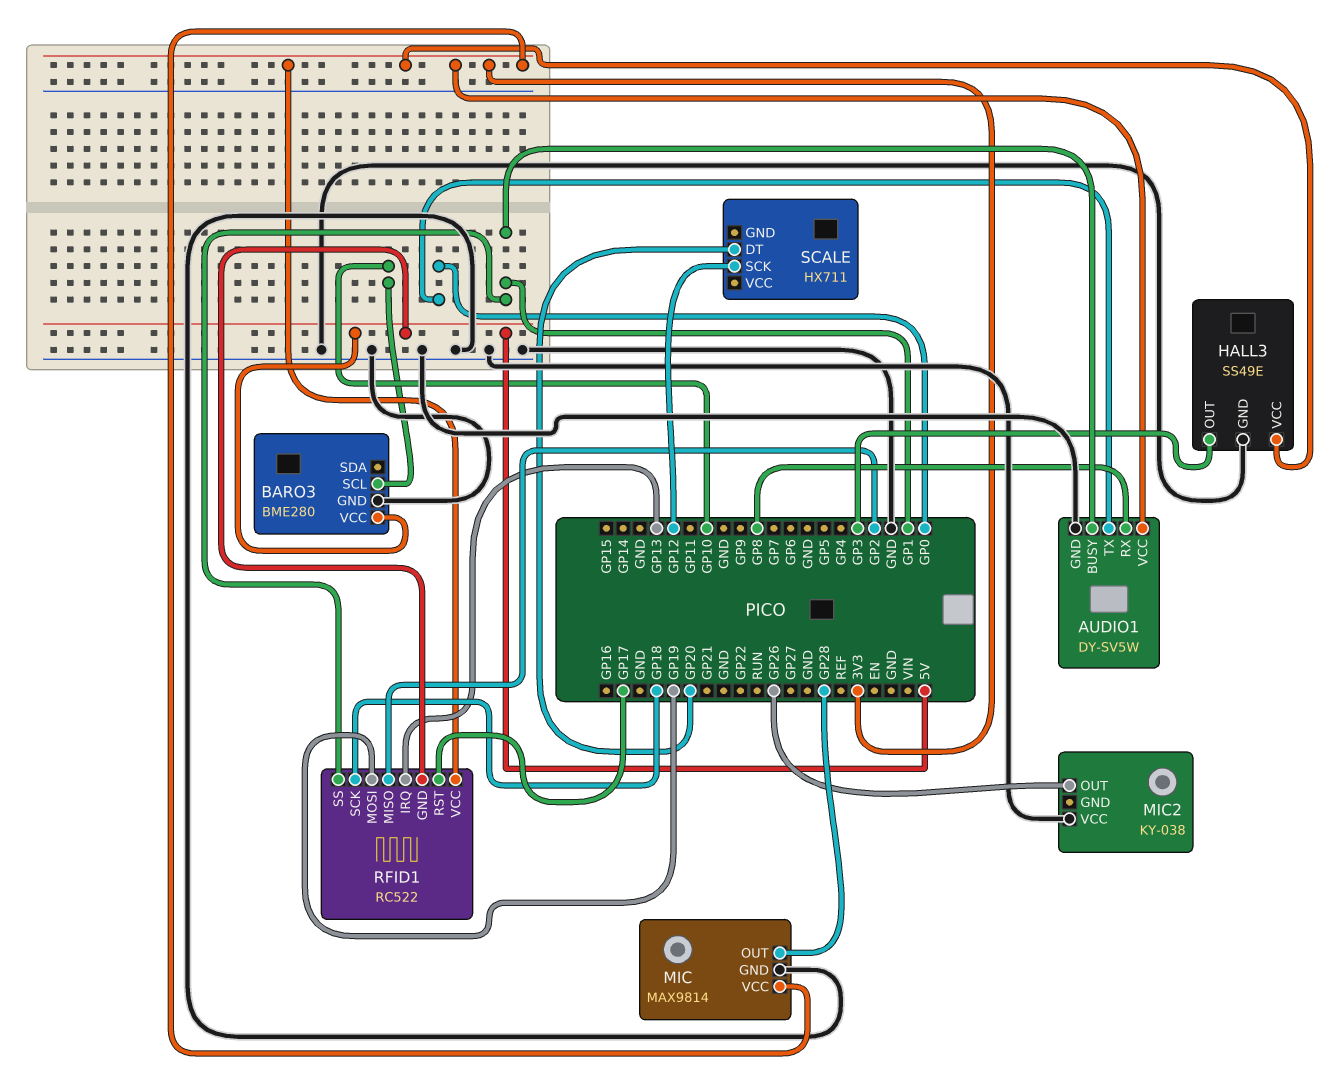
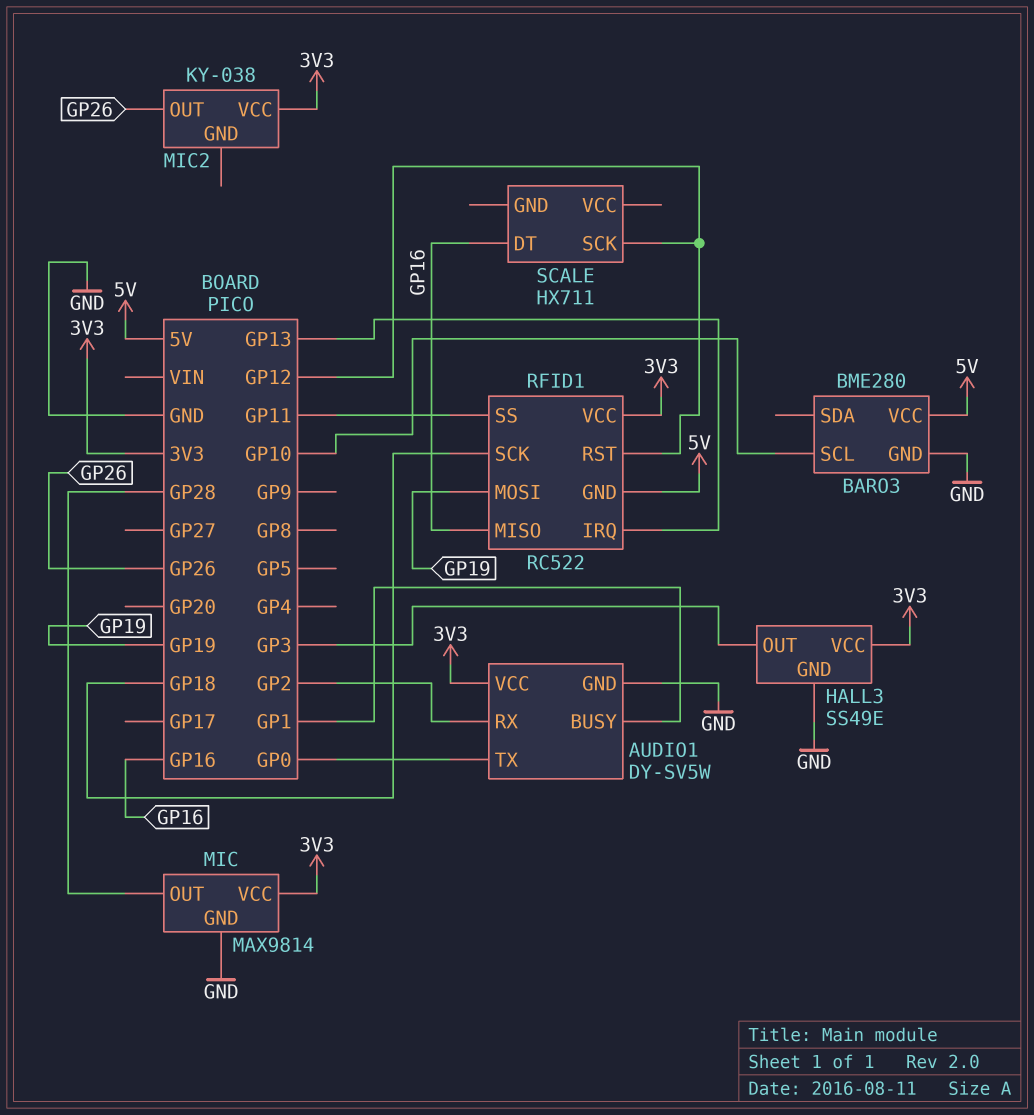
AUDIO1 pin RX: GP8 -> GP2
MIC2 pin VCC: GND -> 3V3
RFID1 pin MISO: GP2 -> GP16
RFID1 pin RST: GP17 -> GP12
RFID1 pin SS: GP1 -> GP11
SCALE pin DT: GP20 -> GP16

